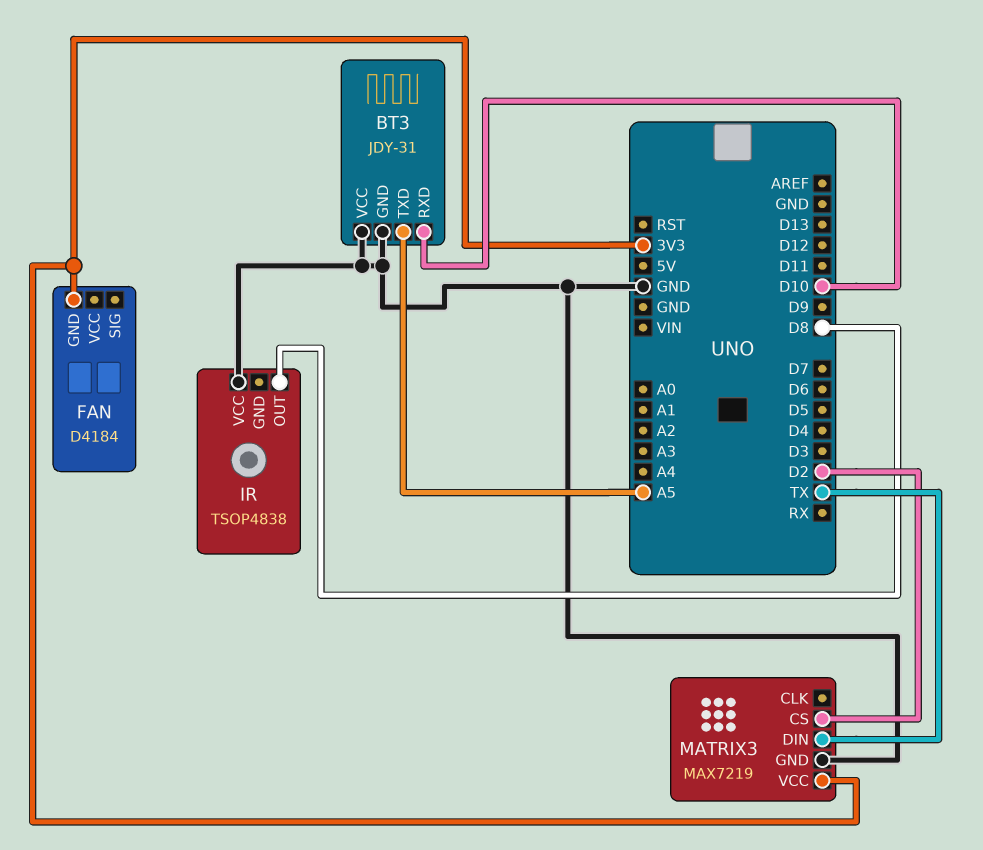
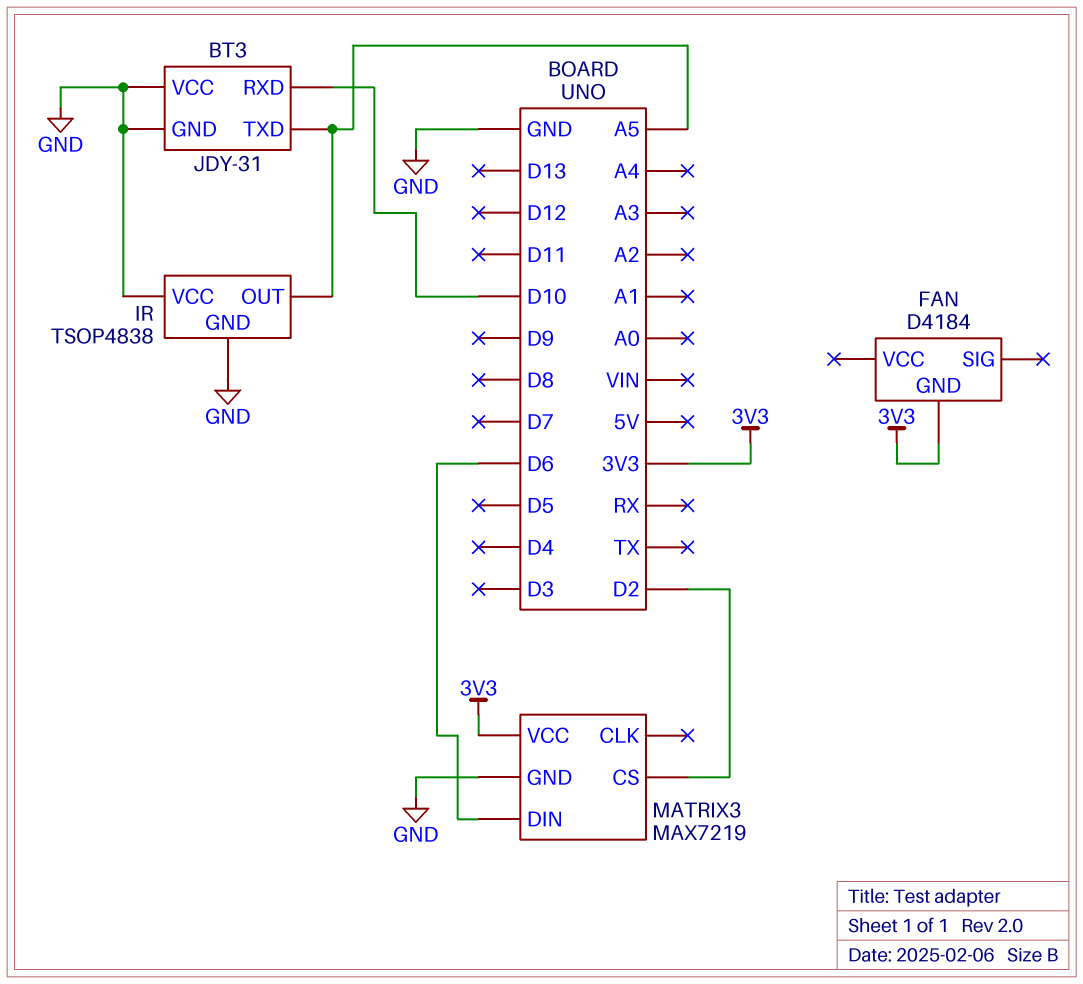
IR pin GND: none -> GND
IR pin OUT: D8 -> A5
MATRIX3 pin DIN: TX -> D6

